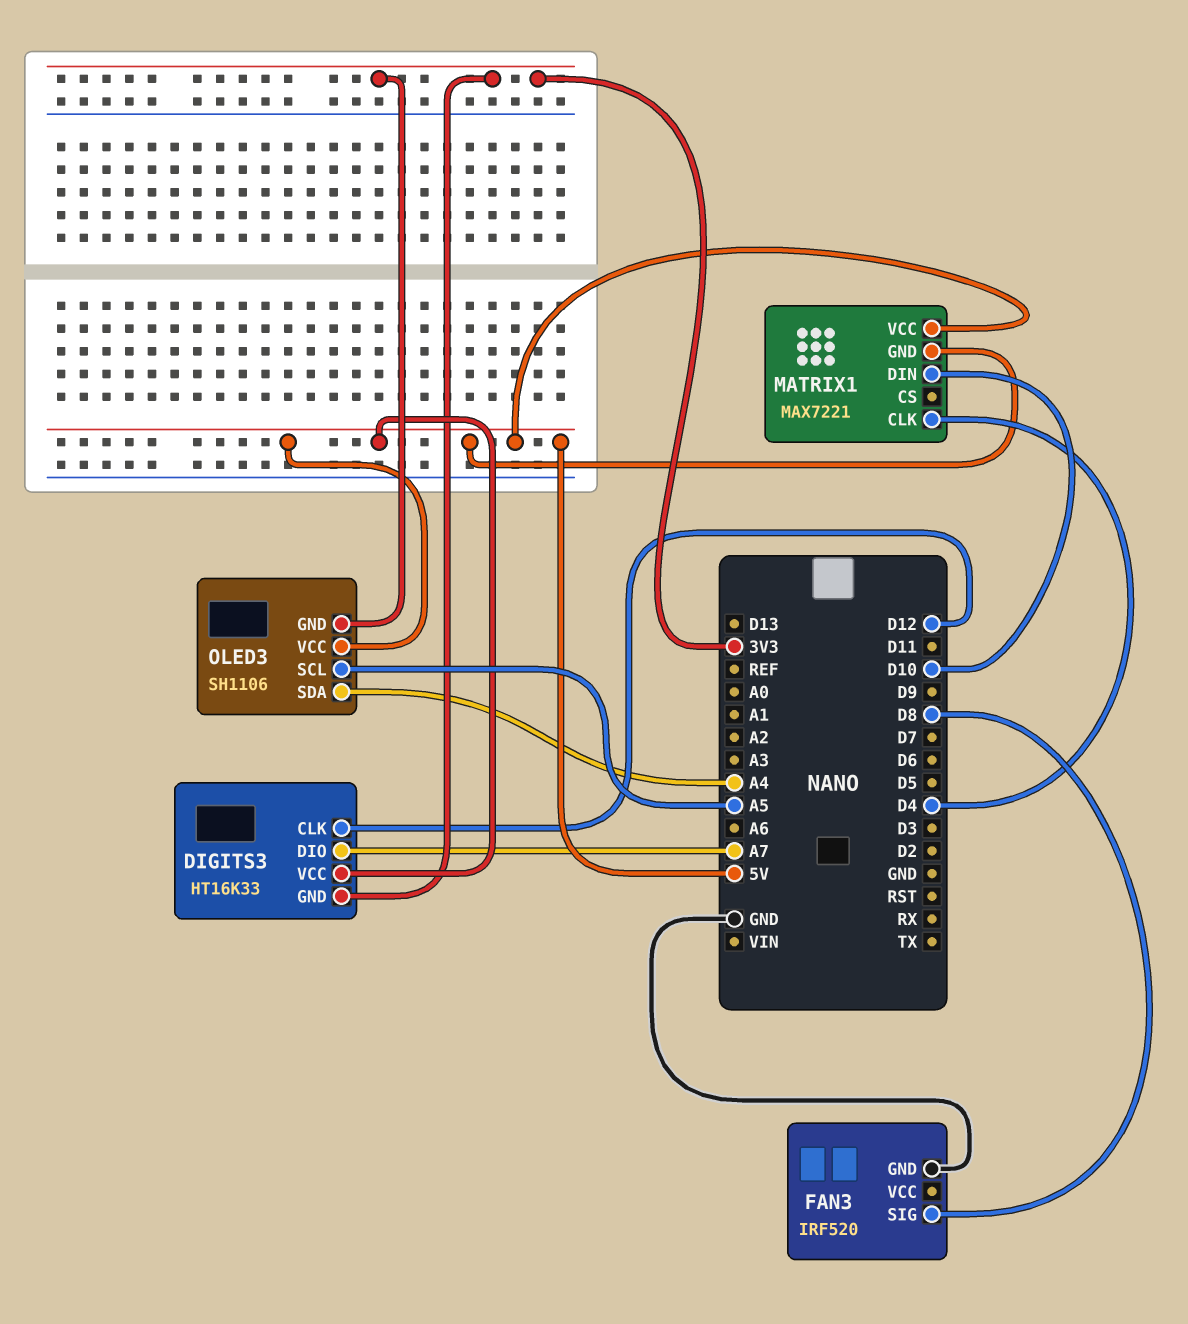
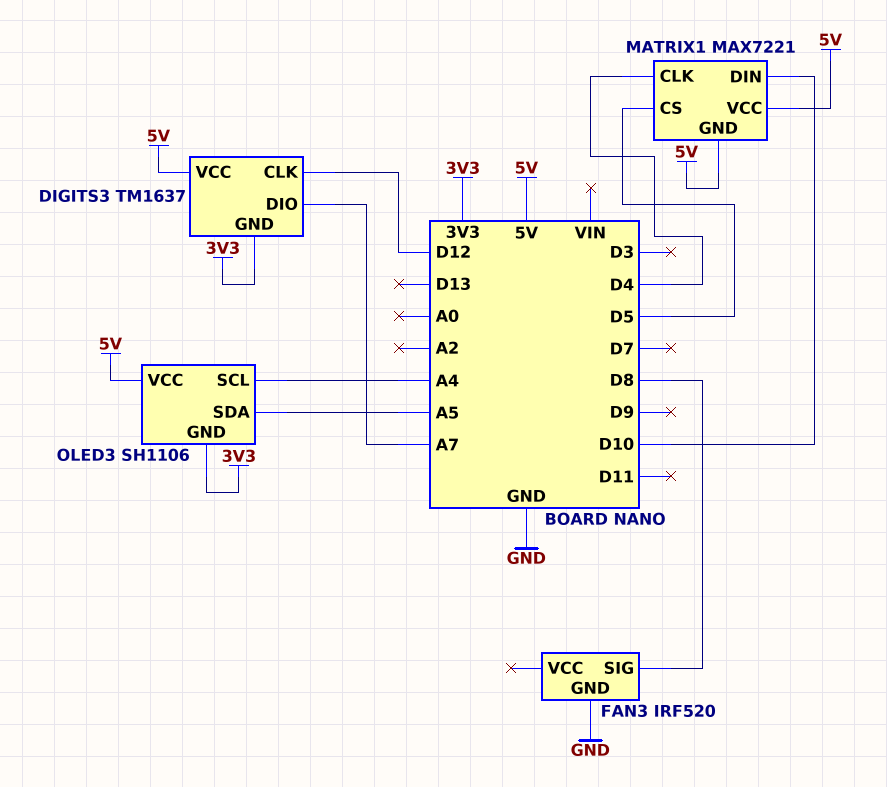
DIGITS3: HT16K33 -> TM1637
MATRIX1 pin CS: none -> D5
OLED3 pin SCL: A5 -> A4
OLED3 pin SDA: A4 -> A5

